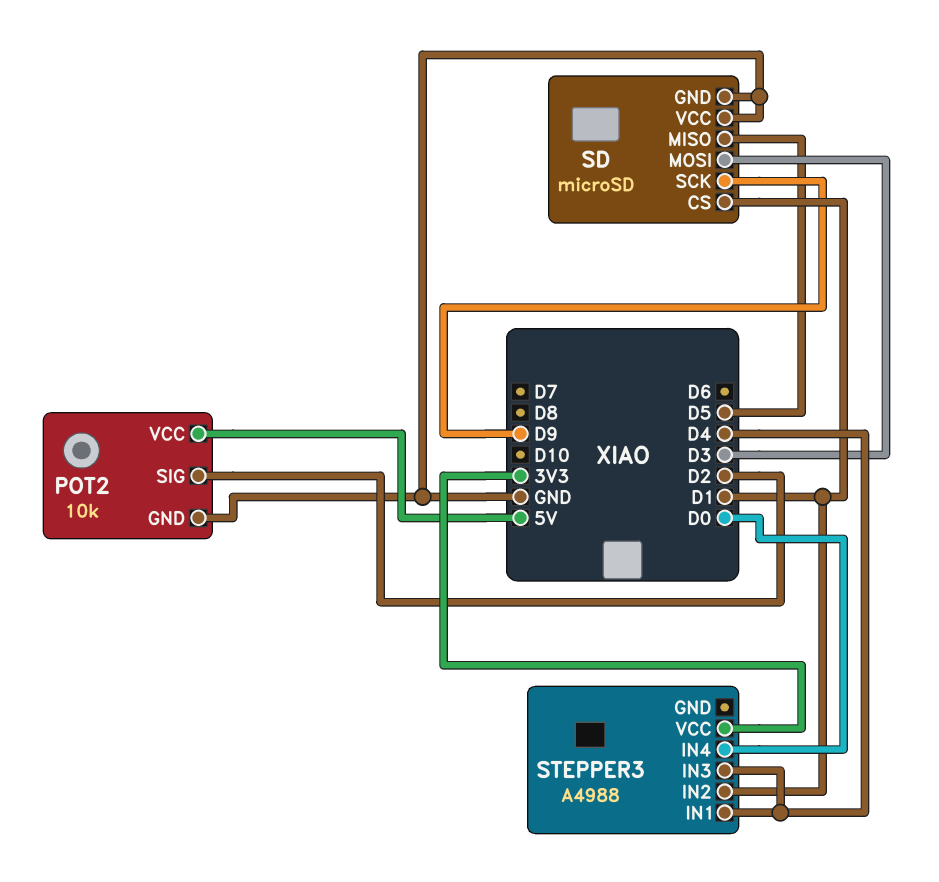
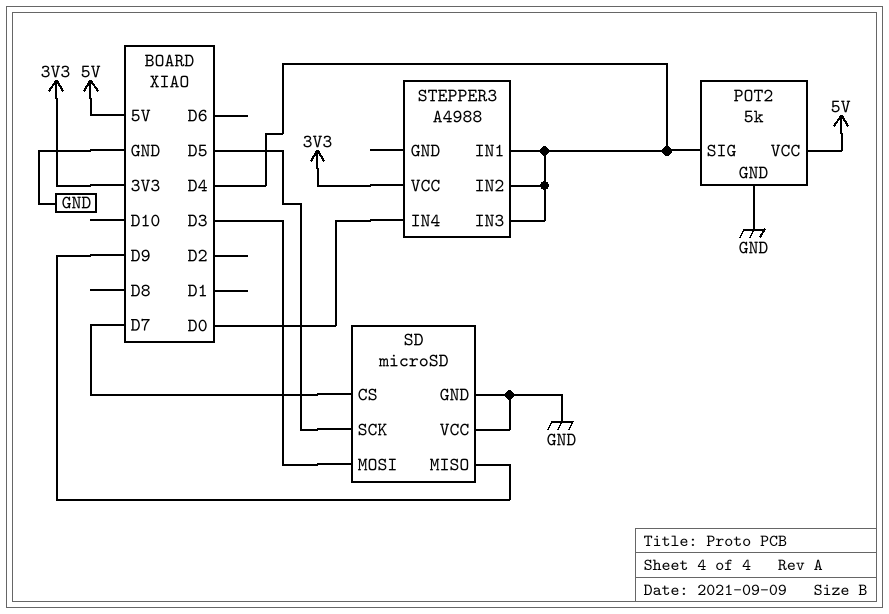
POT2: 10k -> 5k
POT2 pin SIG: D2 -> D4
SD pin CS: D1 -> D7
SD pin MISO: D5 -> D9
SD pin SCK: D9 -> D5
STEPPER3 pin IN2: D1 -> D4

